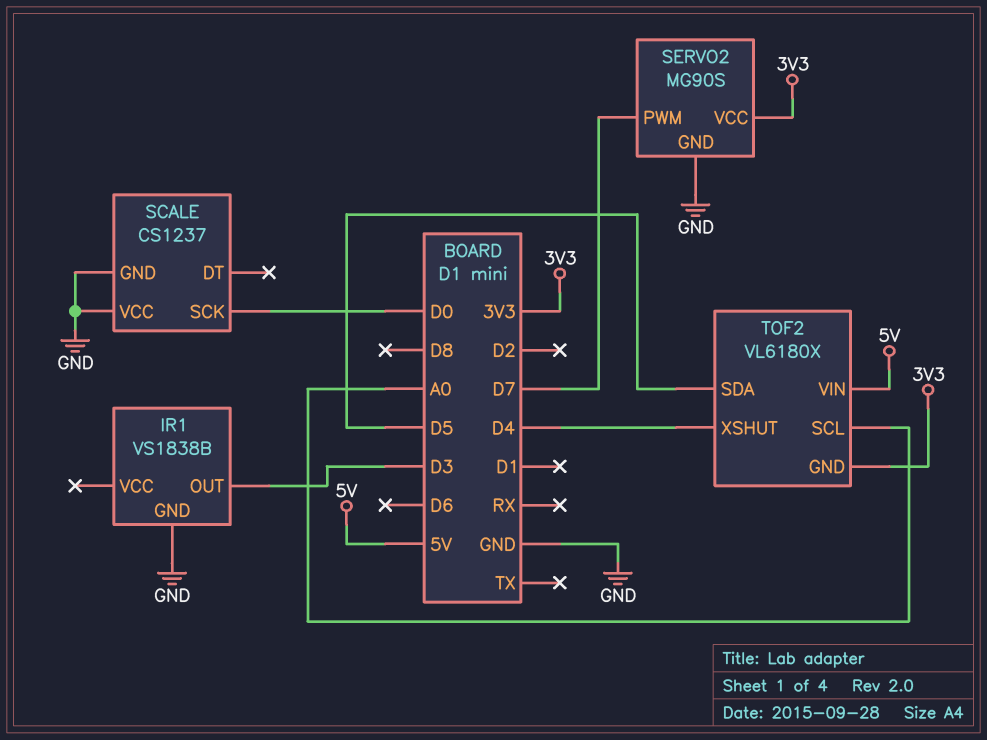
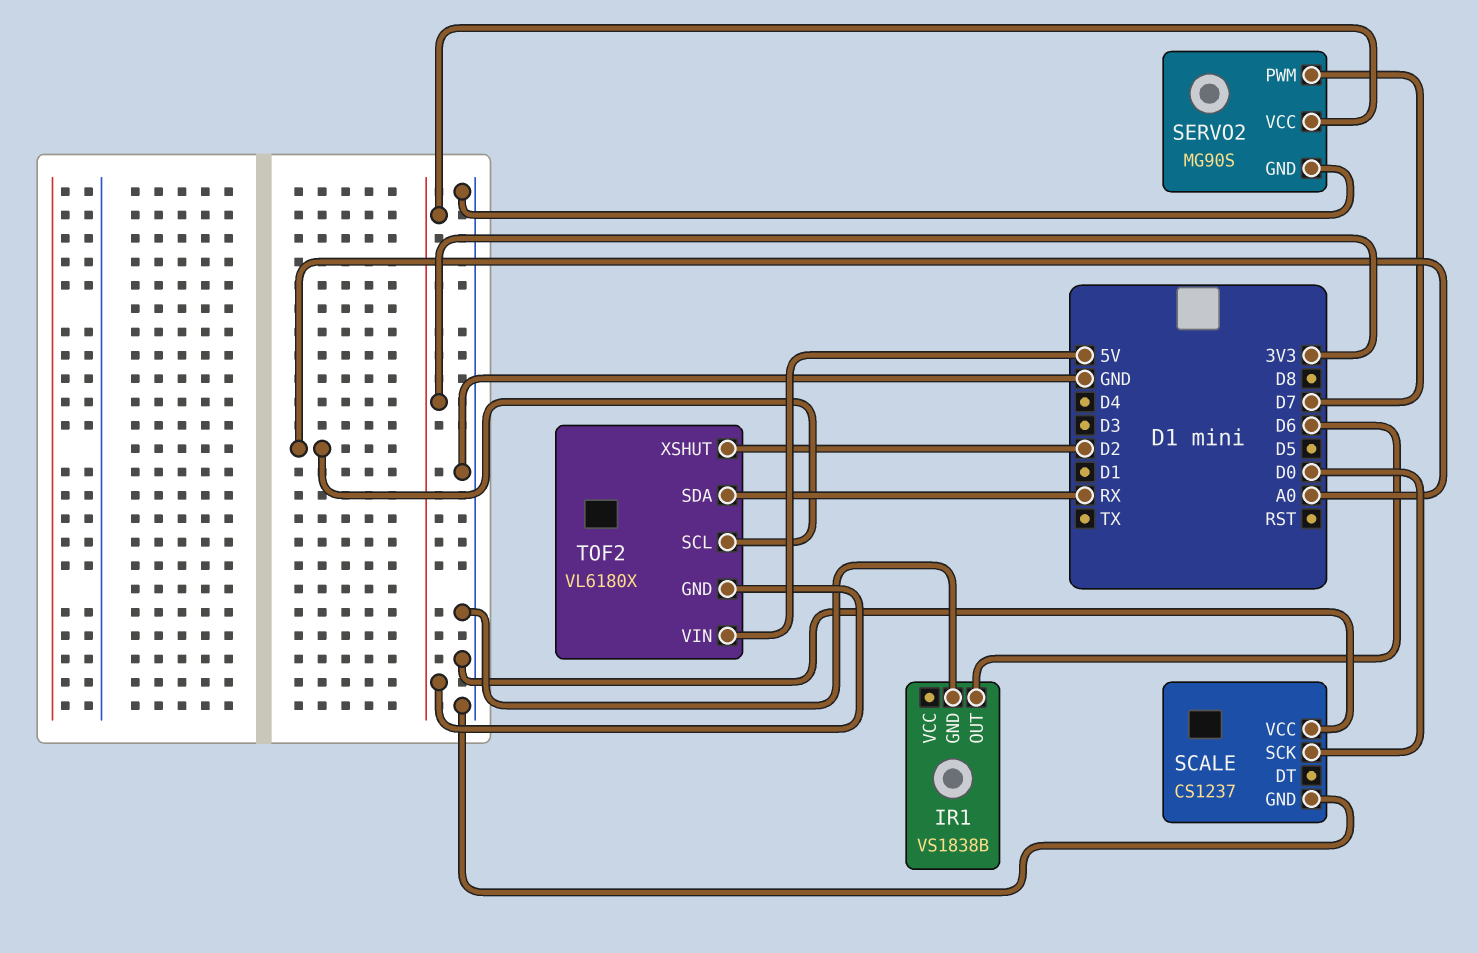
IR1 pin OUT: D3 -> D6
TOF2 pin SDA: D5 -> RX
TOF2 pin XSHUT: D4 -> D2

